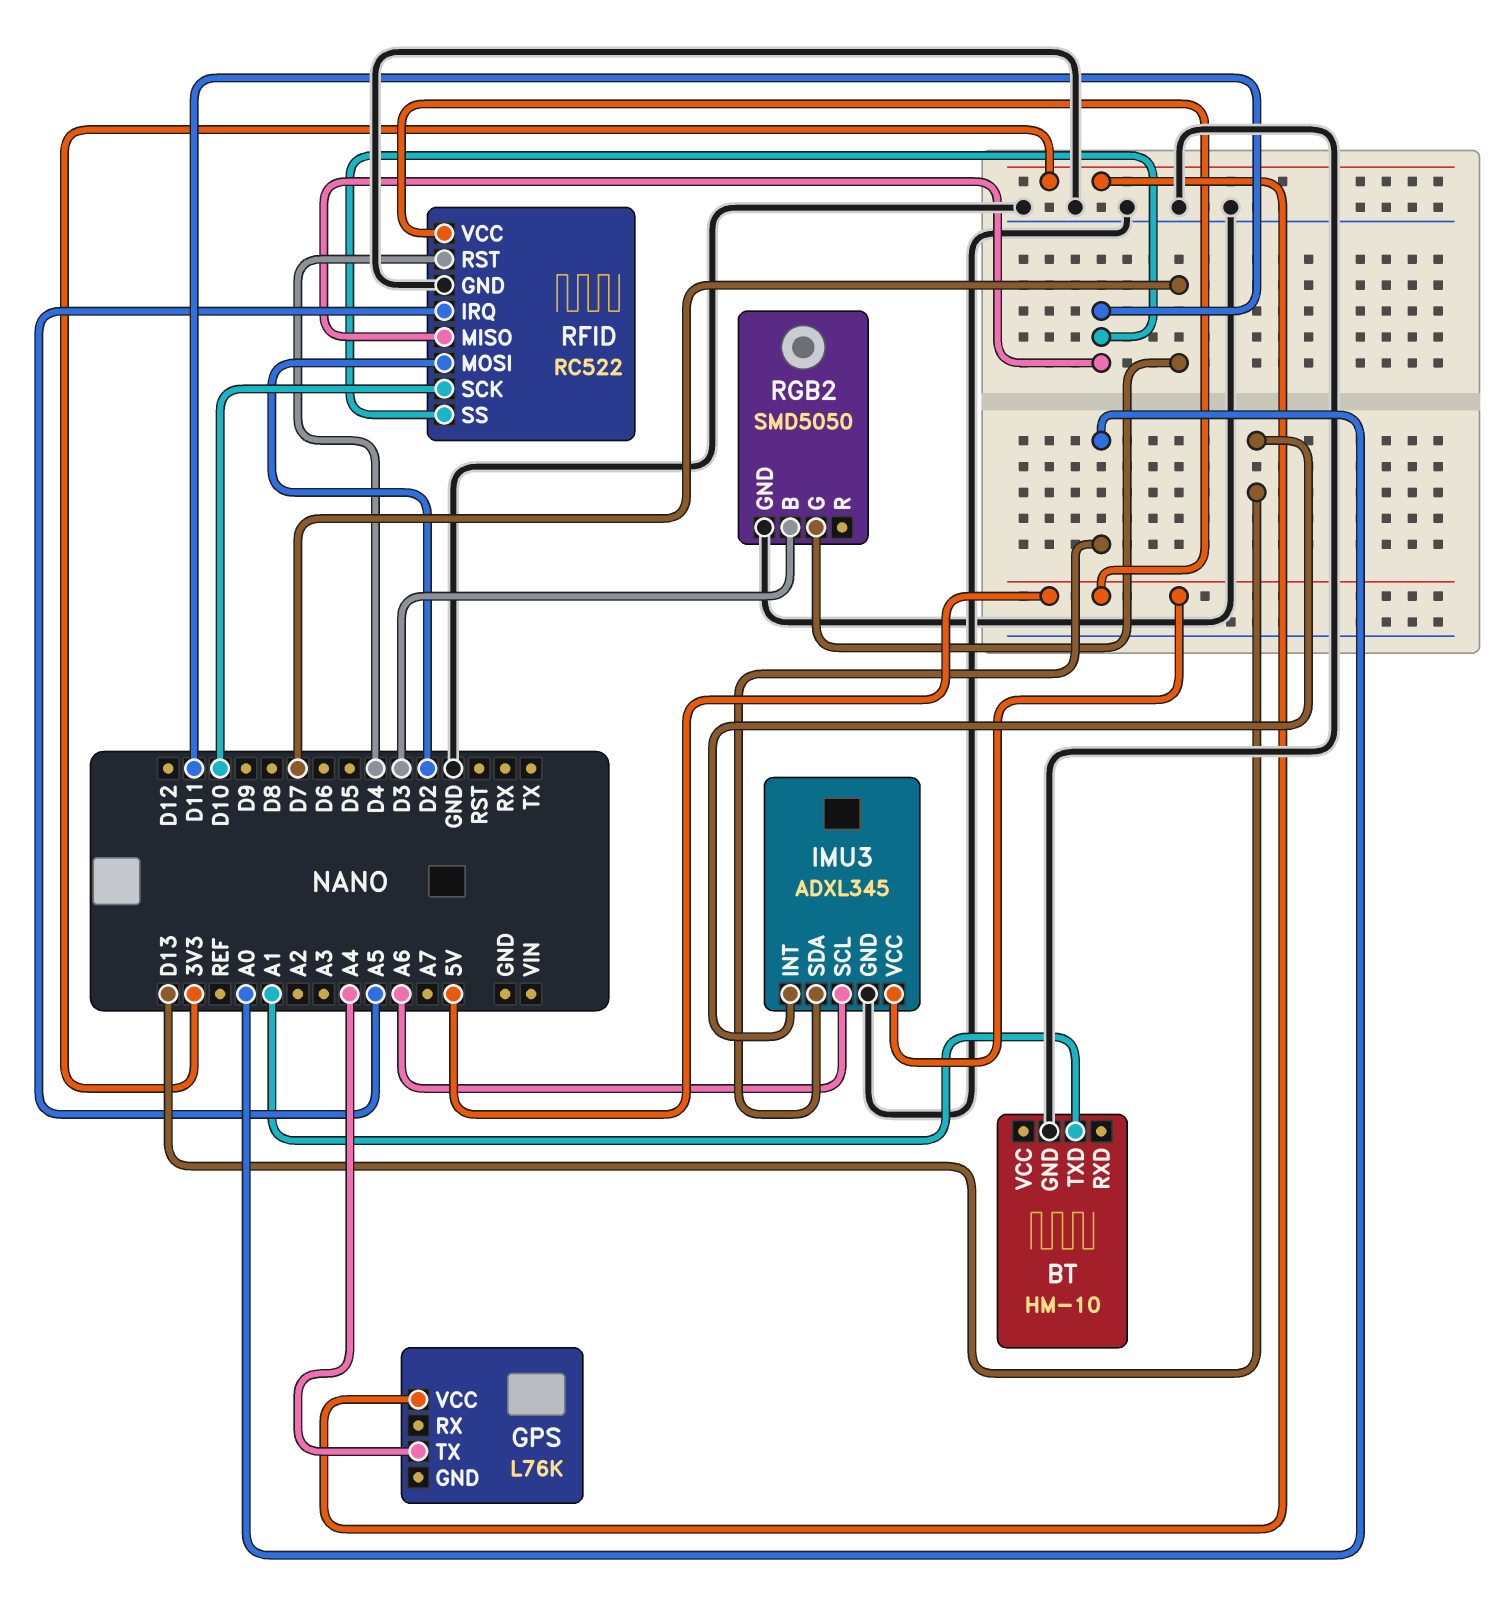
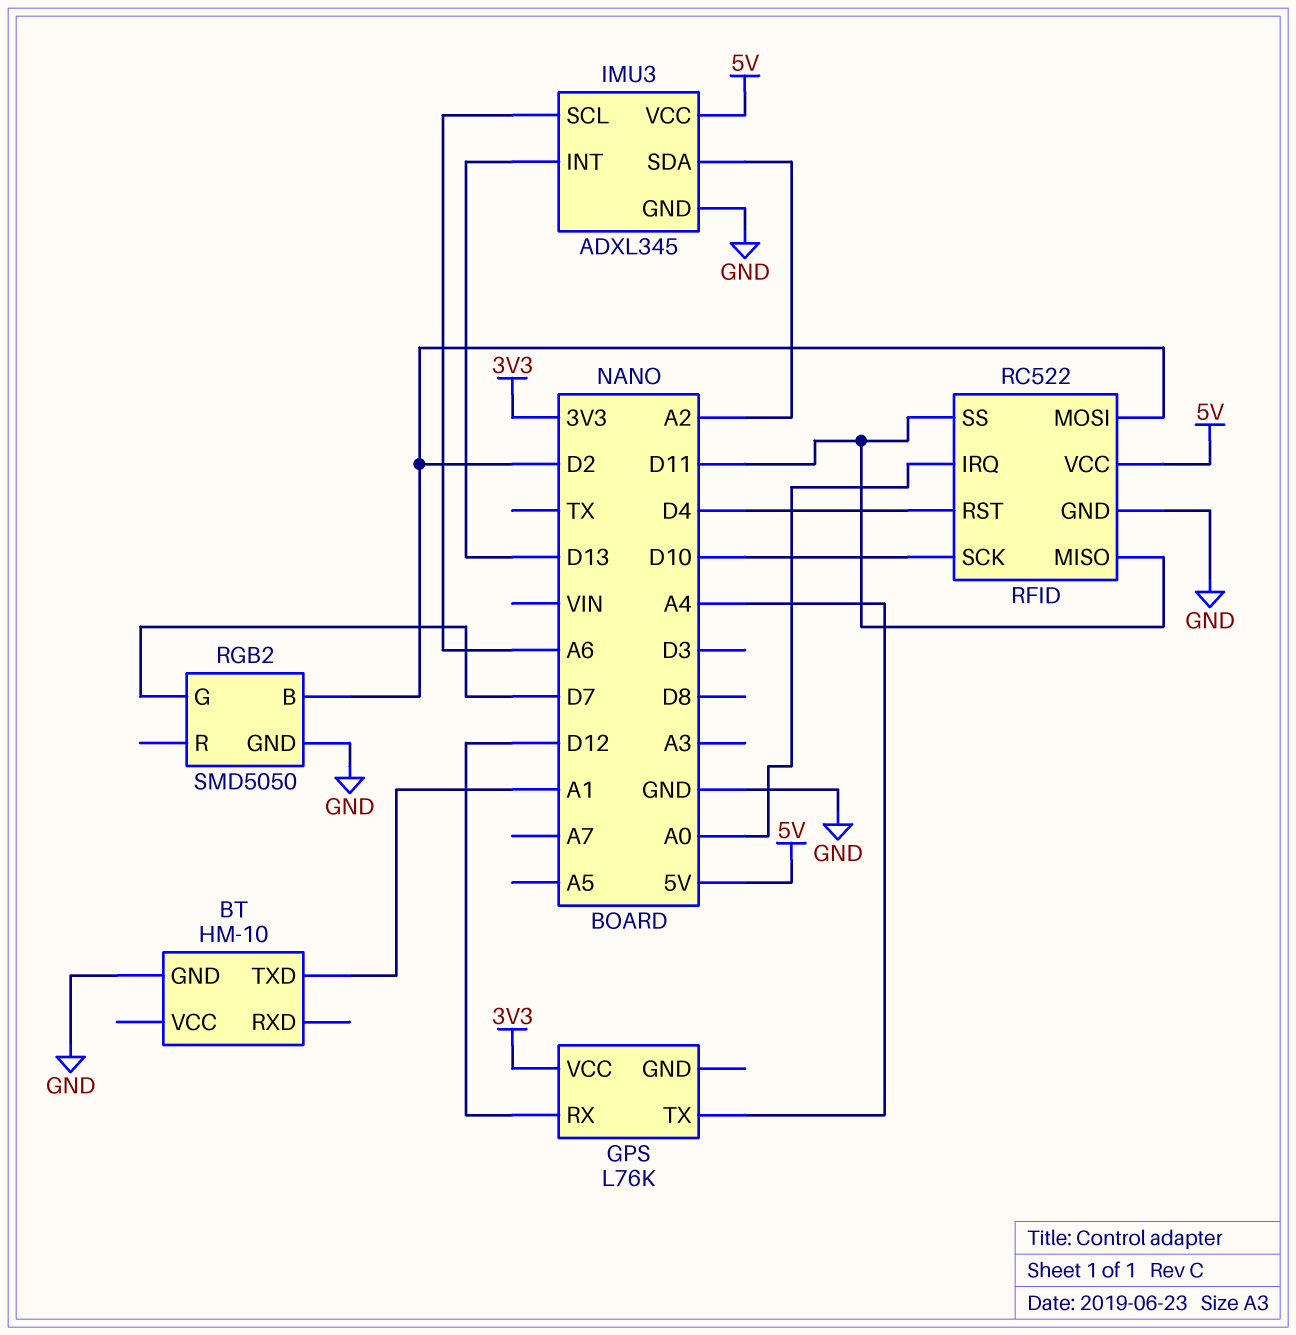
GPS pin RX: none -> D12
IMU3 pin SDA: A0 -> A2
RFID pin IRQ: A5 -> A0
RGB2 pin B: D3 -> D2

